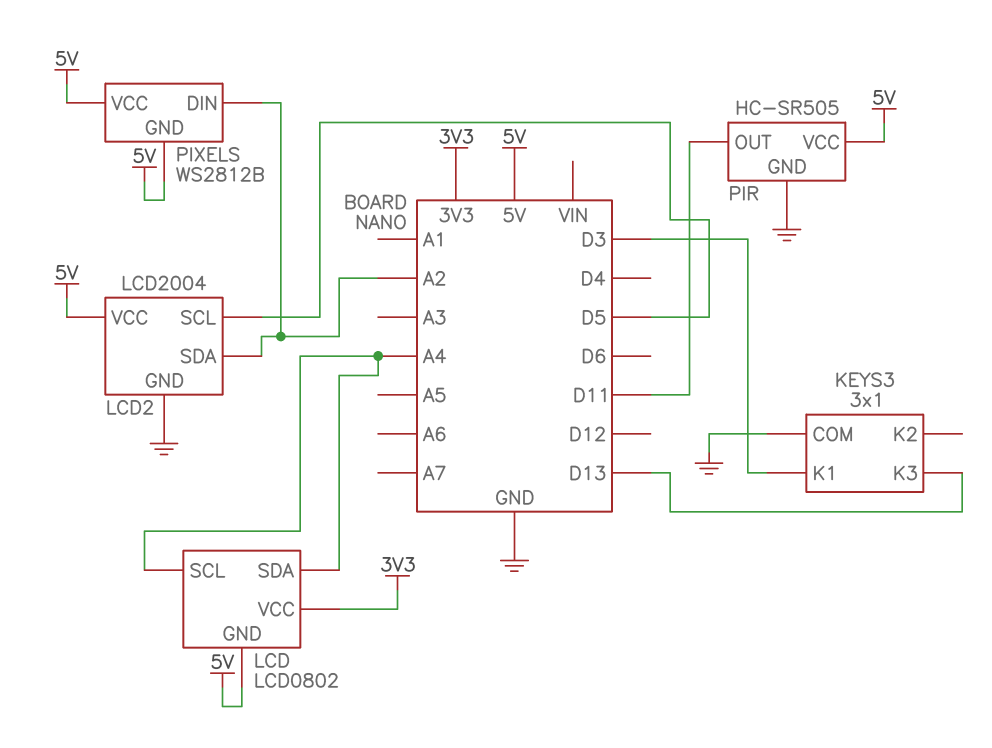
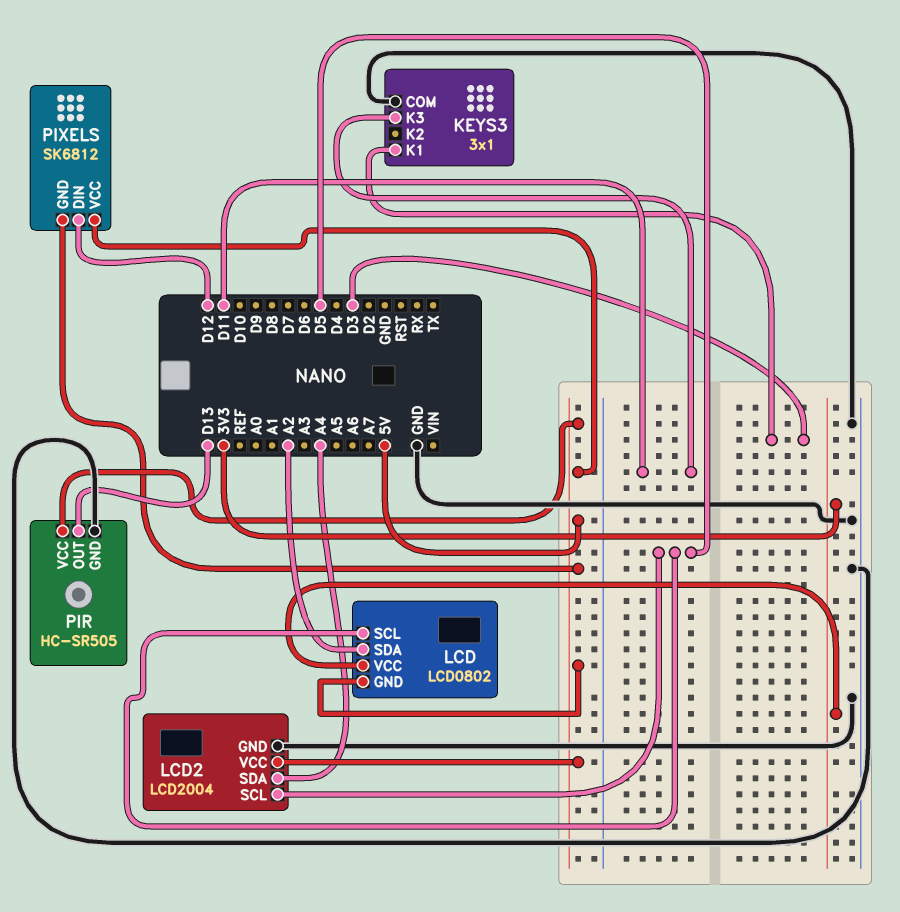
KEYS3 pin K3: D13 -> D11
LCD pin SCL: A4 -> D5
LCD pin SDA: A4 -> A2
LCD2 pin SDA: A2 -> A4
PIR pin OUT: D11 -> D13
PIXELS: WS2812B -> SK6812
PIXELS pin DIN: A2 -> D12

